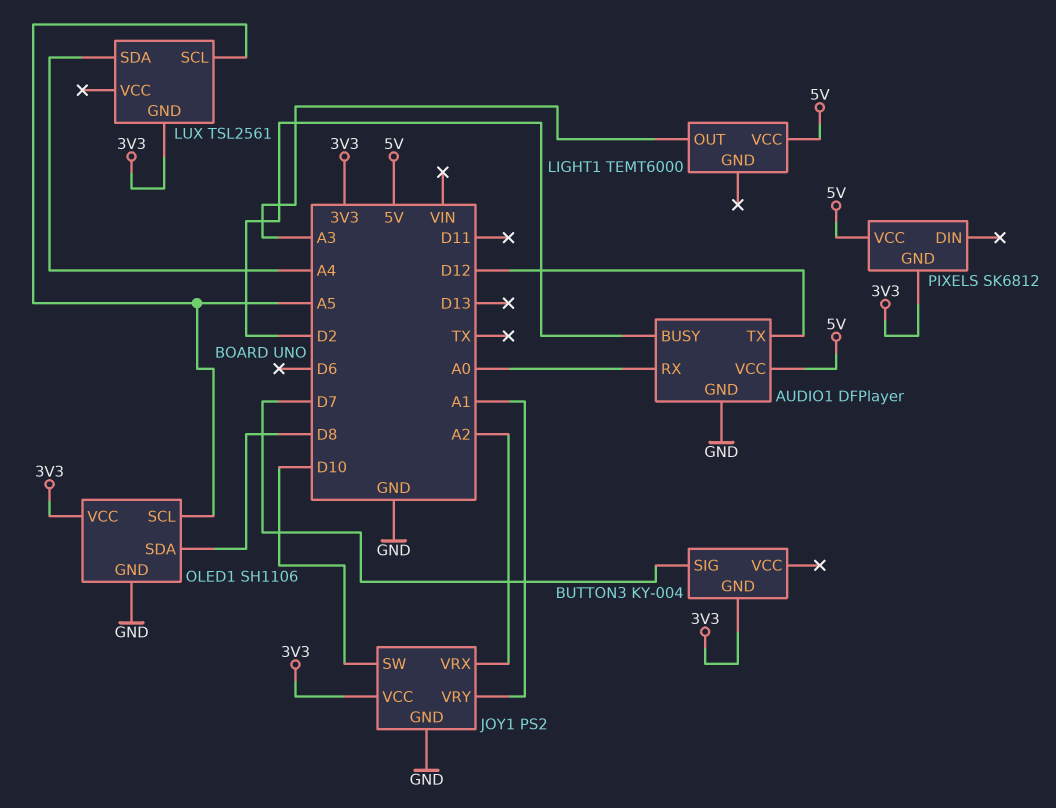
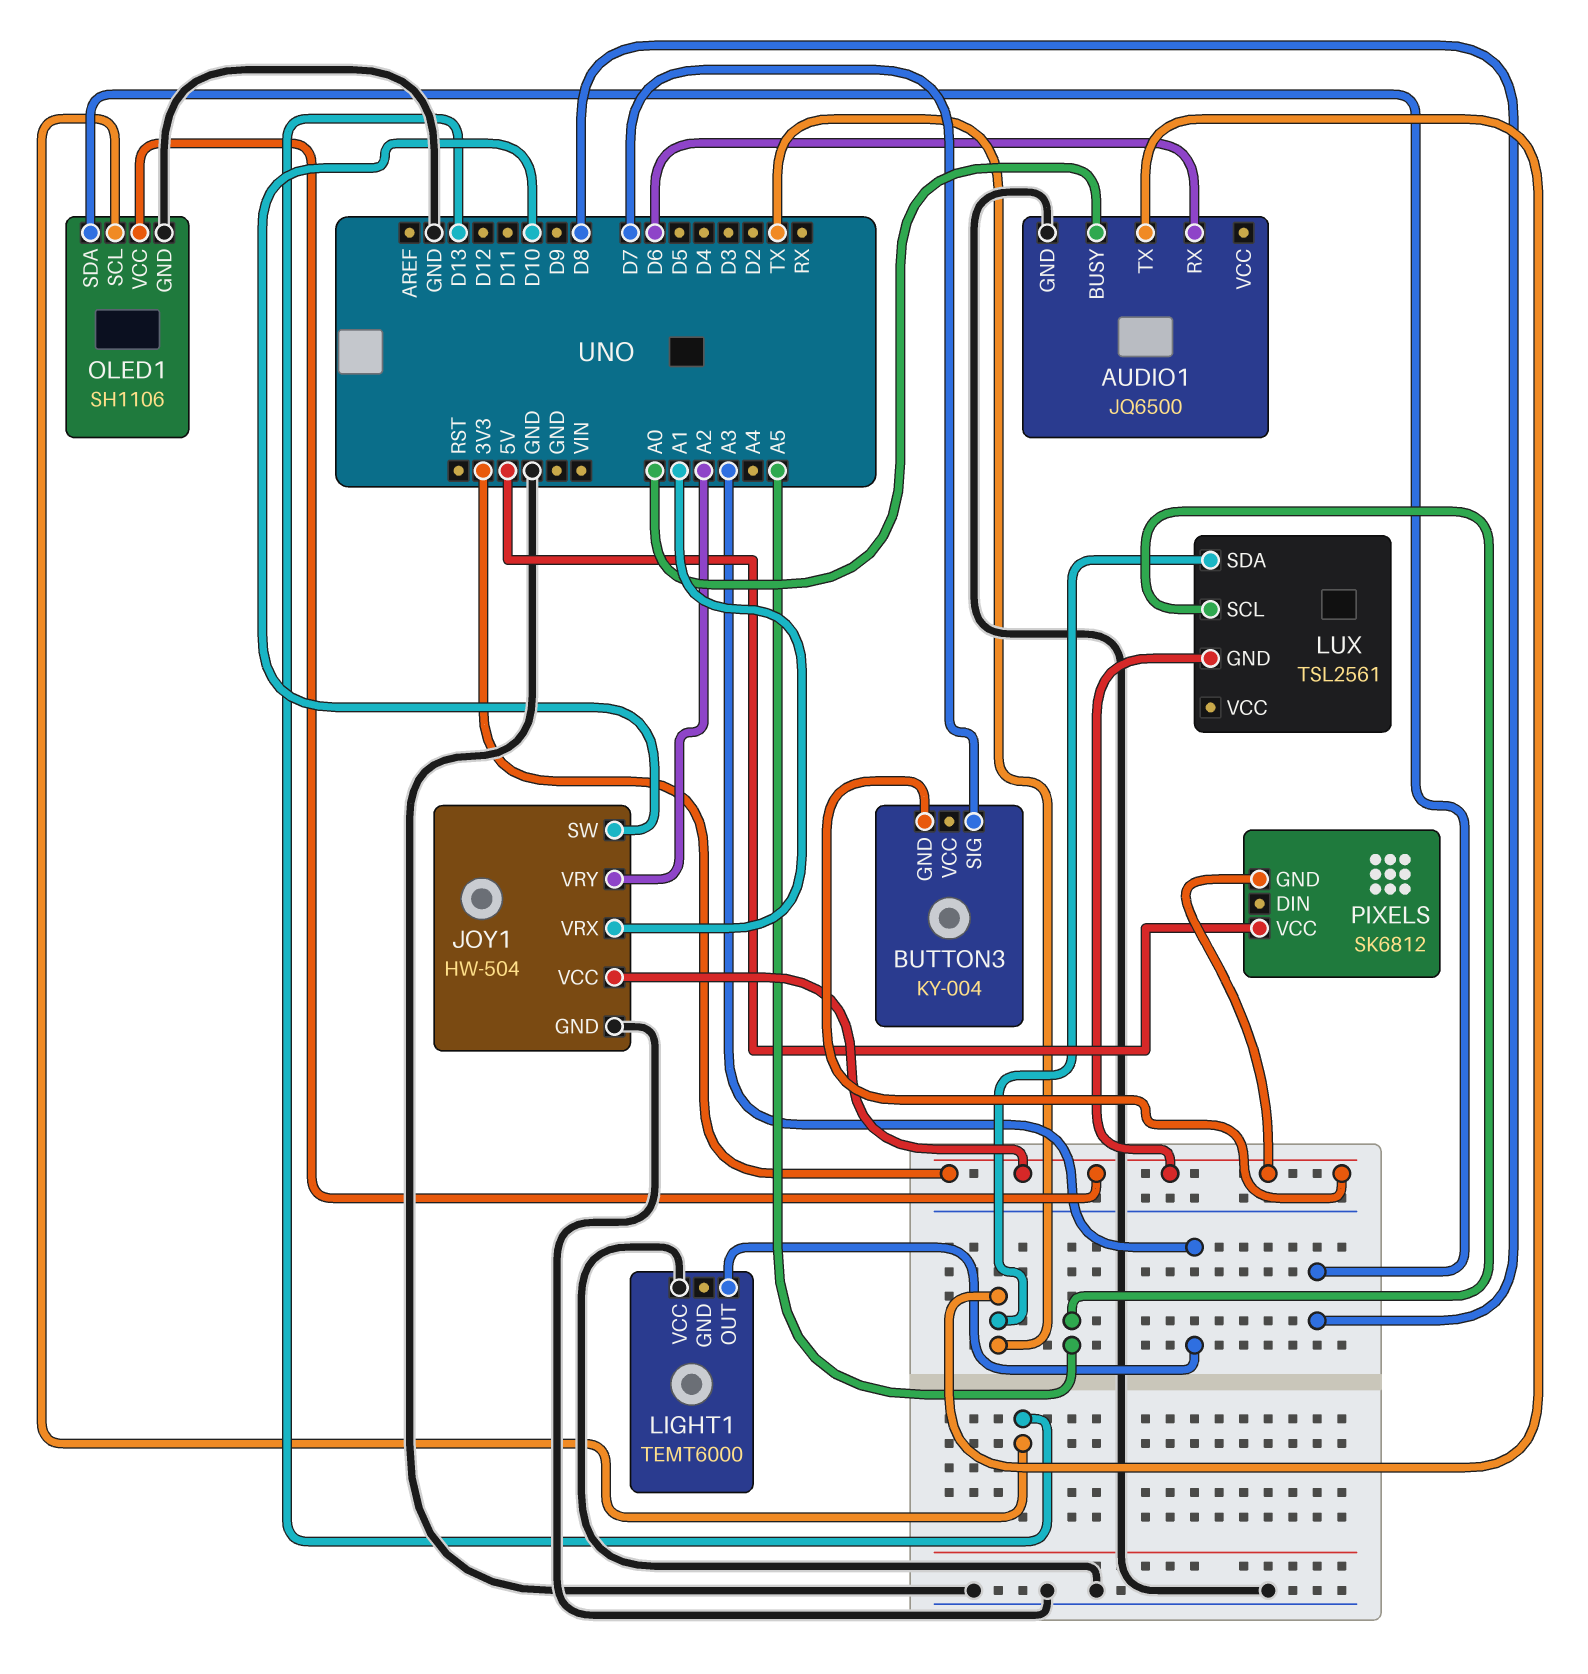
AUDIO1: DFPlayer -> JQ6500
AUDIO1 pin BUSY: D2 -> A0
AUDIO1 pin RX: A0 -> D6
AUDIO1 pin TX: D12 -> TX
AUDIO1 pin VCC: 5V -> none
JOY1: PS2 -> HW-504
JOY1 pin VRX: A2 -> A1
JOY1 pin VRY: A1 -> A2
LIGHT1 pin VCC: 5V -> GND
LUX pin SDA: A4 -> TX
OLED1 pin SCL: A5 -> D13

